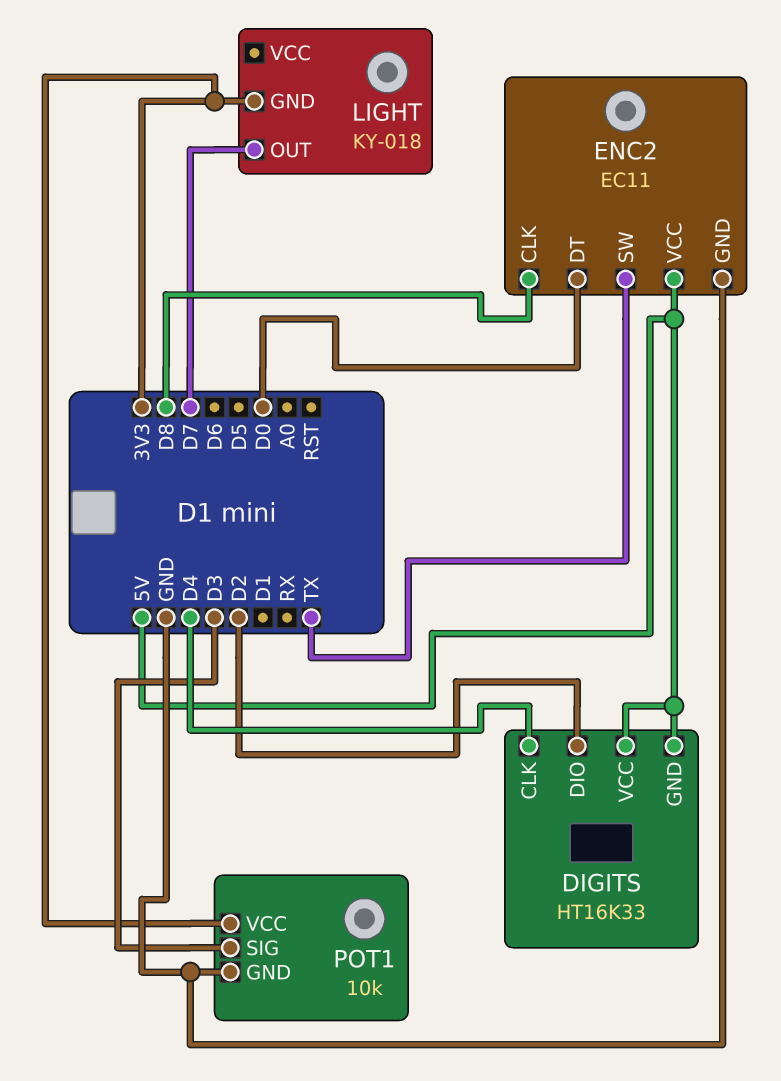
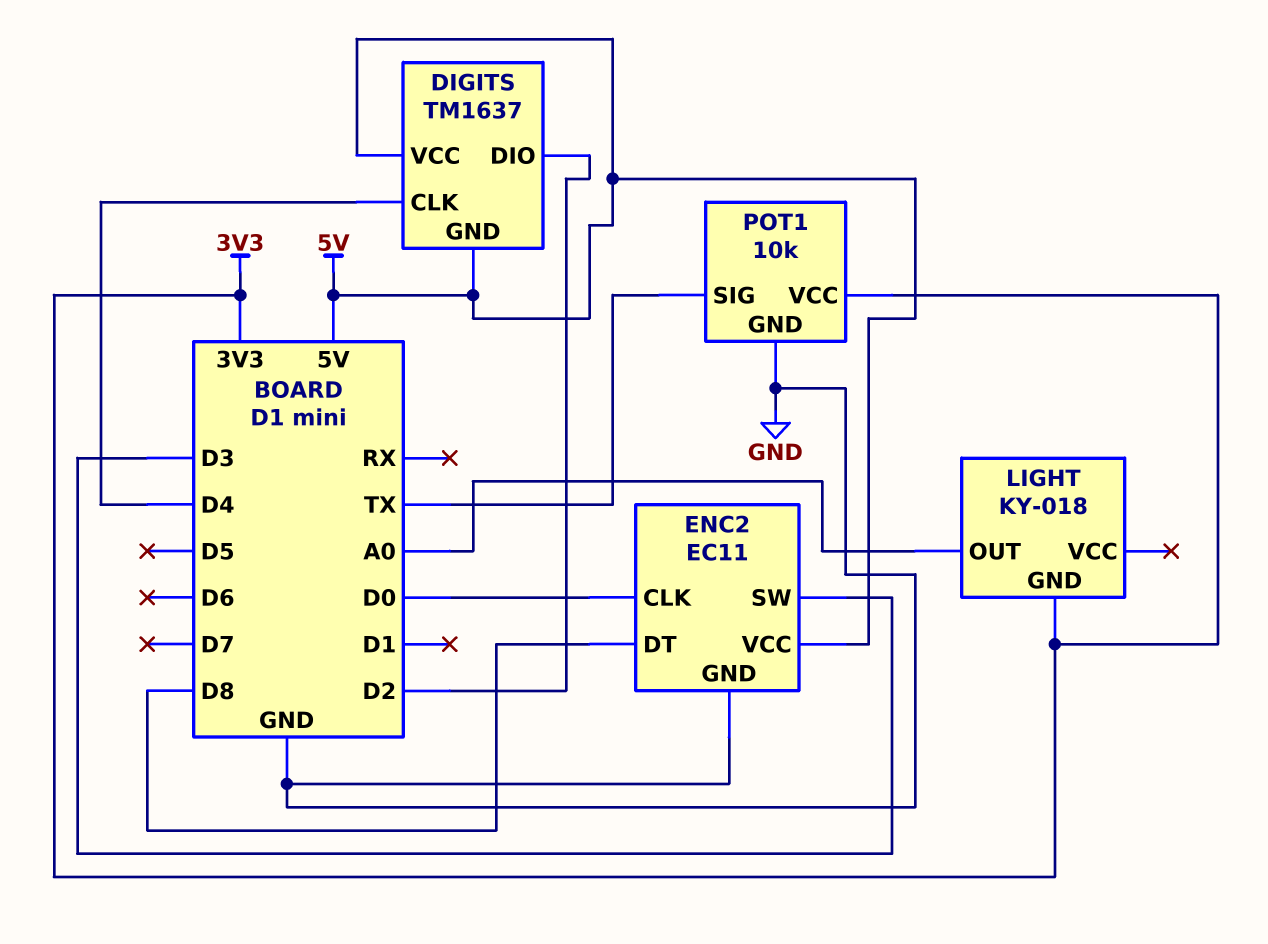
DIGITS: HT16K33 -> TM1637
ENC2 pin CLK: D8 -> D0
ENC2 pin DT: D0 -> D8
ENC2 pin SW: TX -> D3
LIGHT pin OUT: D7 -> A0
POT1 pin SIG: D3 -> TX

